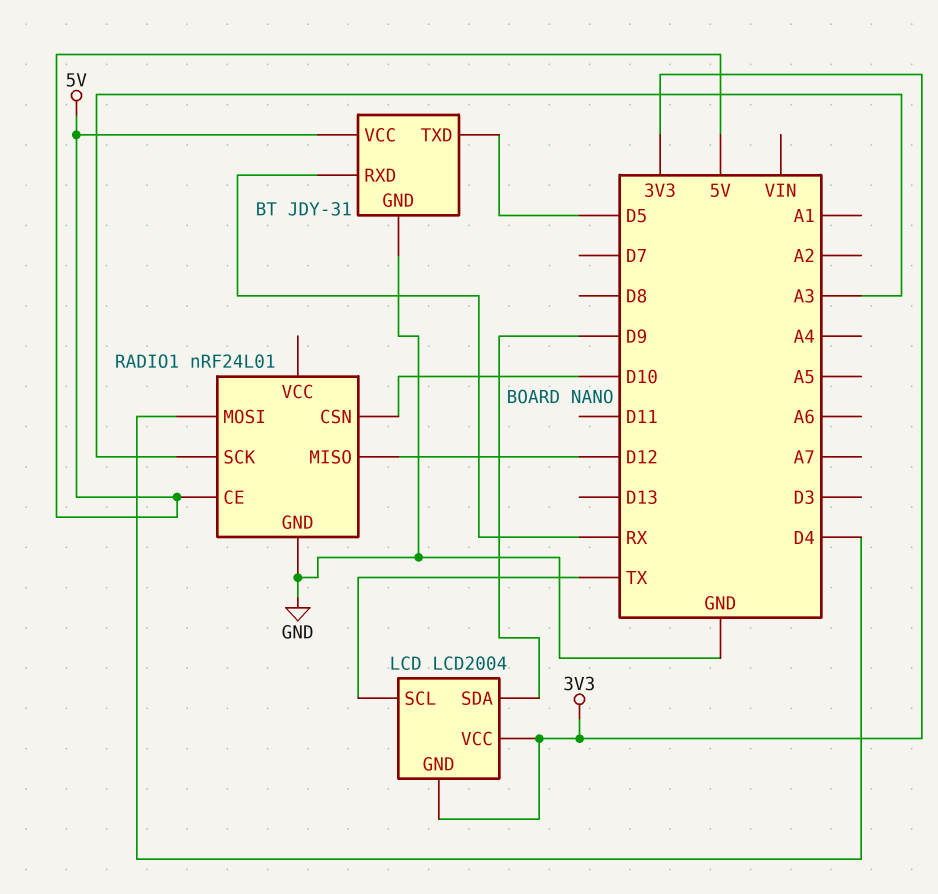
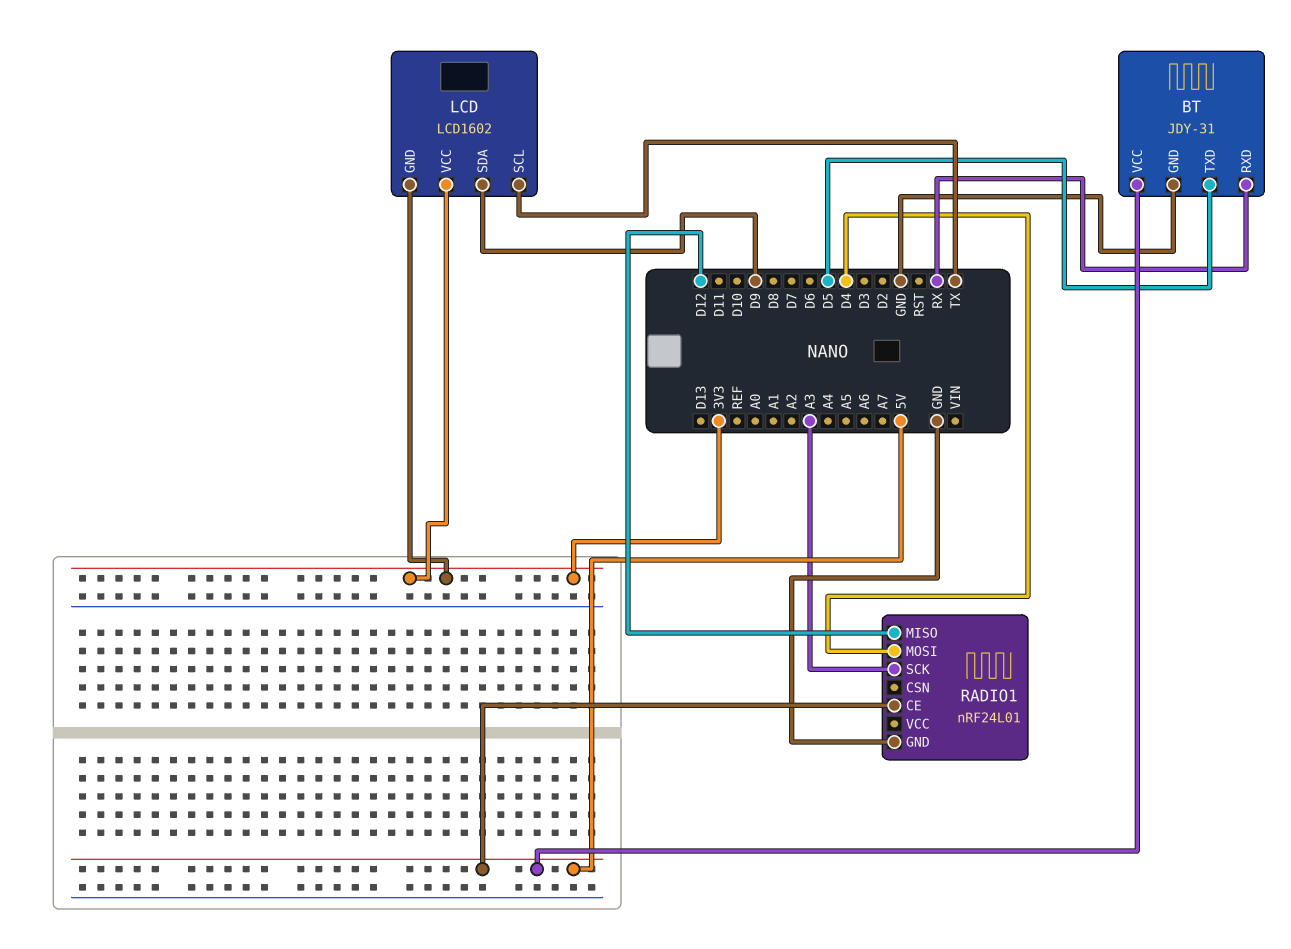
LCD: LCD2004 -> LCD1602
RADIO1 pin CSN: D10 -> none

